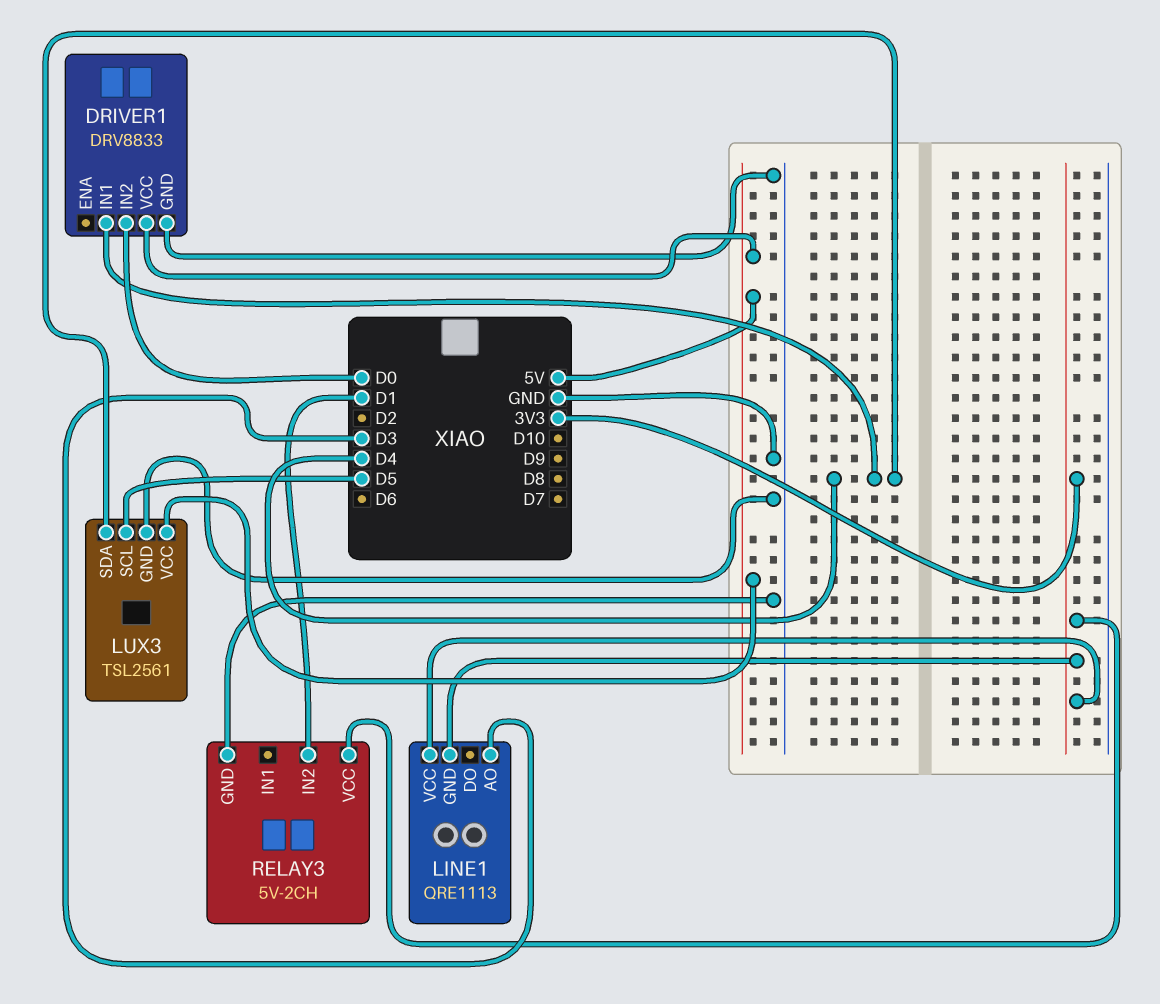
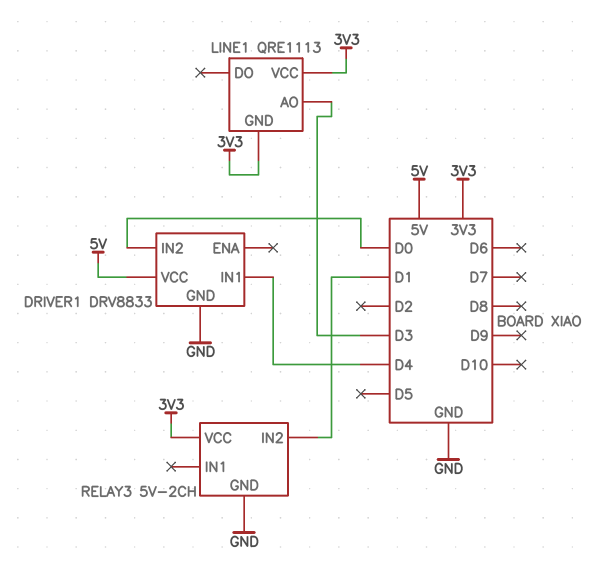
LUX3: TSL2561 -> none
LUX3 pin GND: GND -> none
LUX3 pin SCL: D5 -> none
LUX3 pin SDA: D4 -> none
LUX3 pin VCC: 5V -> none

